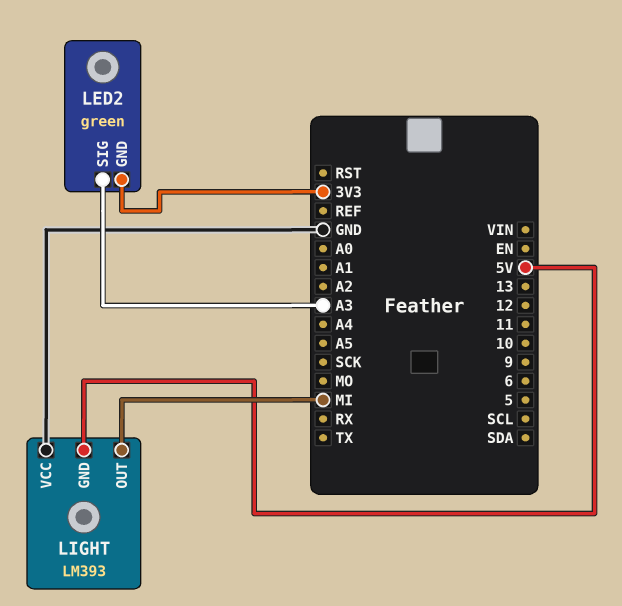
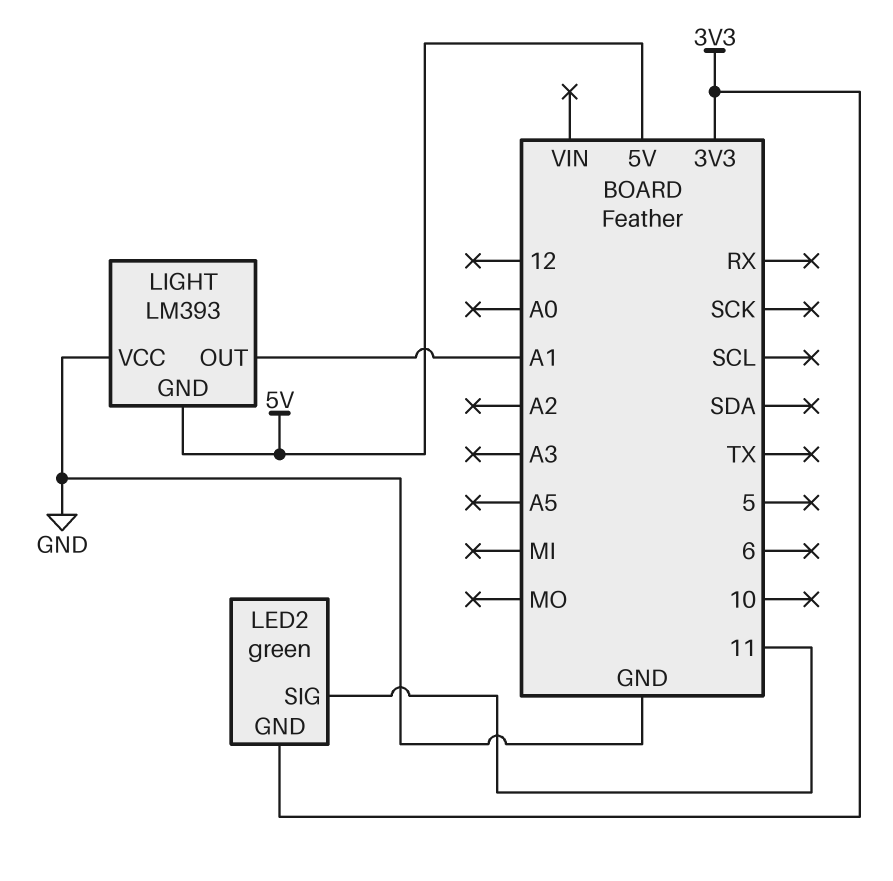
LED2 pin SIG: A3 -> 11
LIGHT pin OUT: MI -> A1

